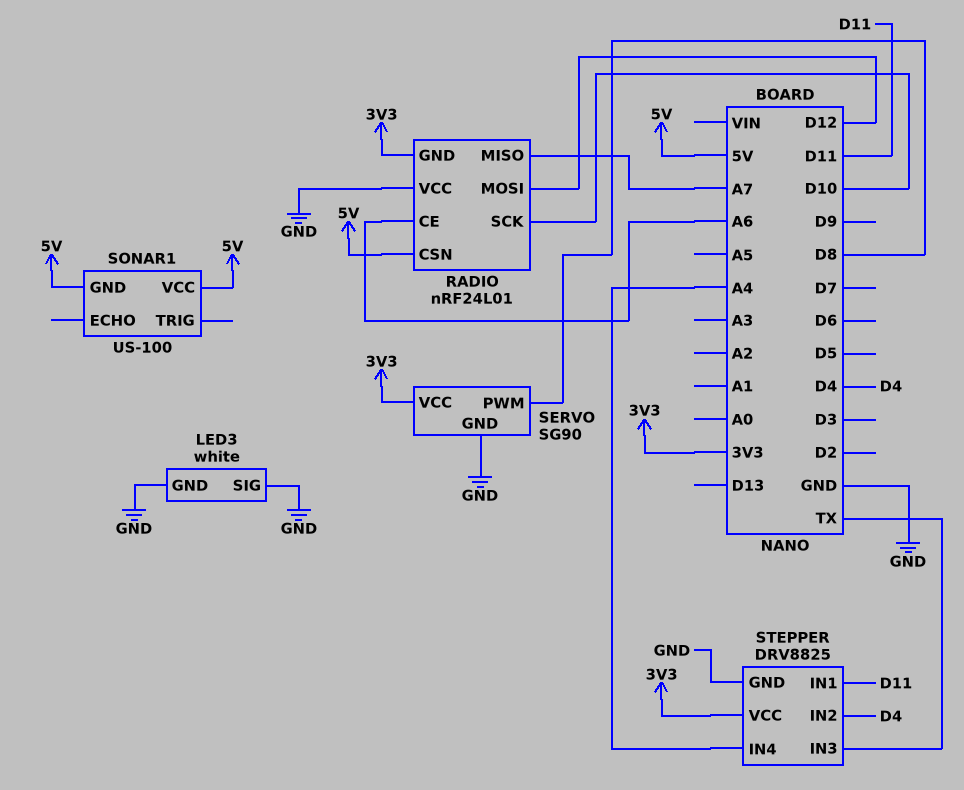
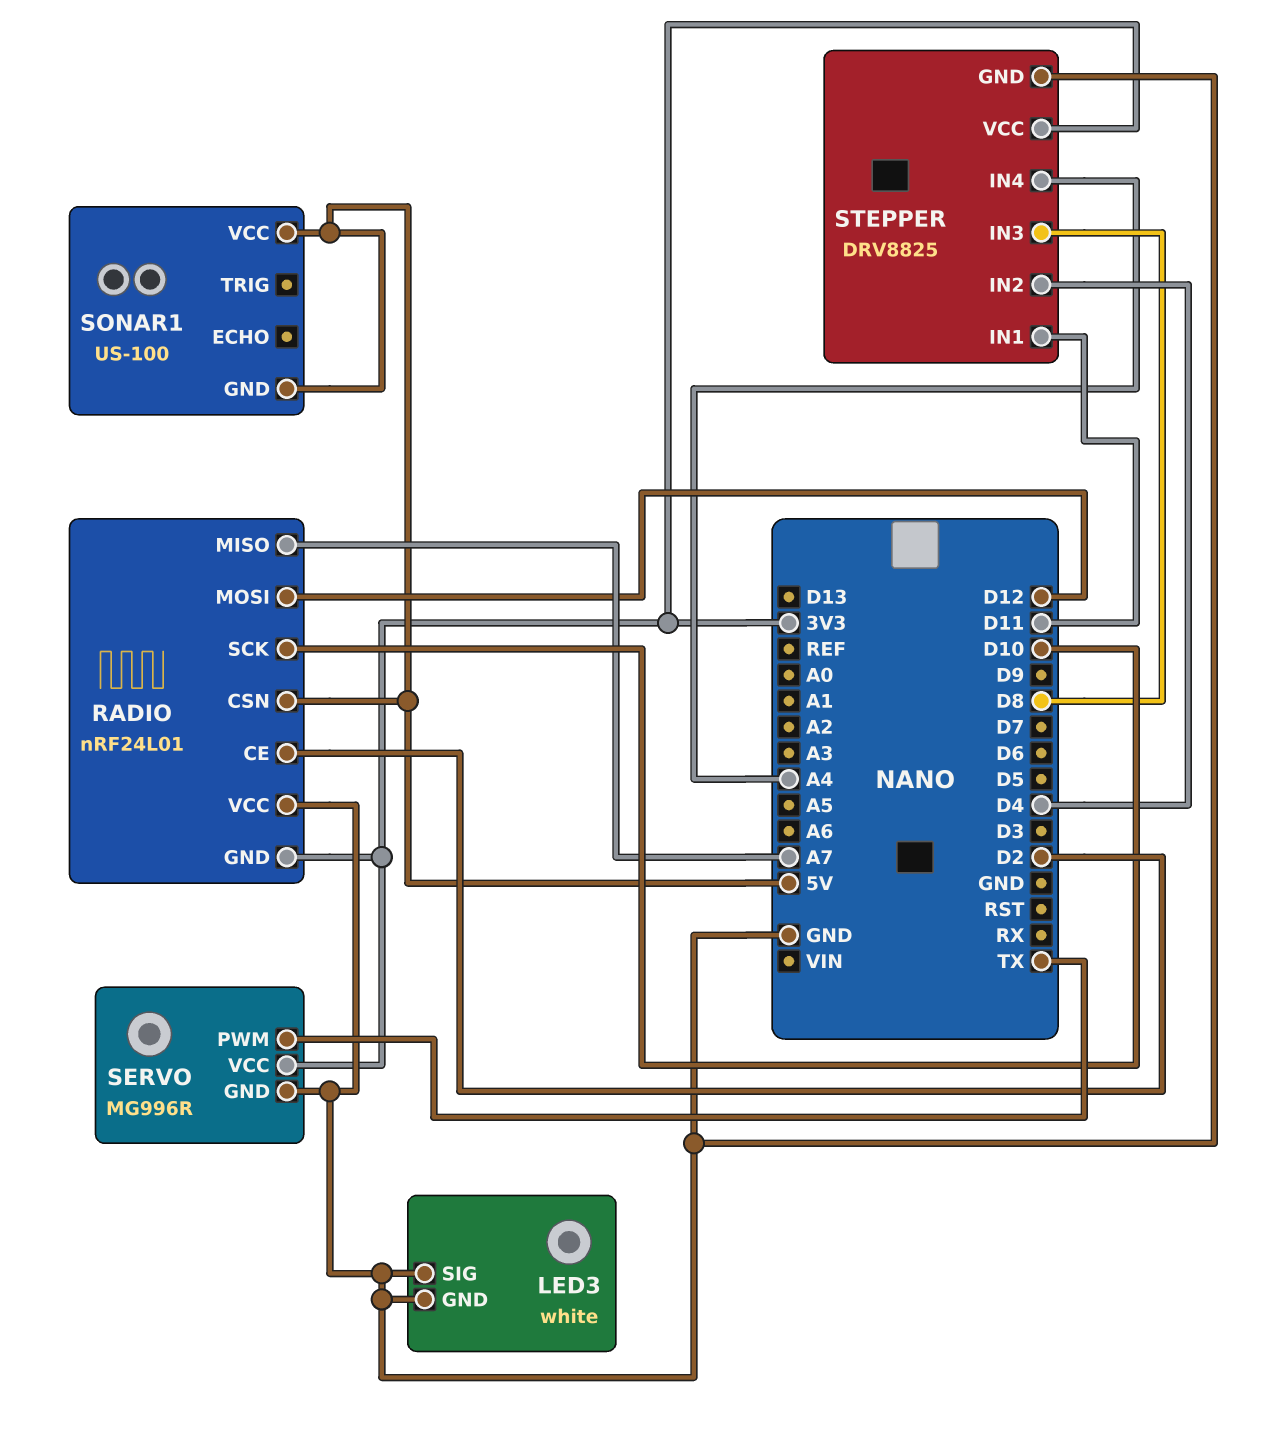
RADIO pin CE: A6 -> D2
SERVO: SG90 -> MG996R
SERVO pin PWM: D8 -> TX
STEPPER pin IN3: TX -> D8

